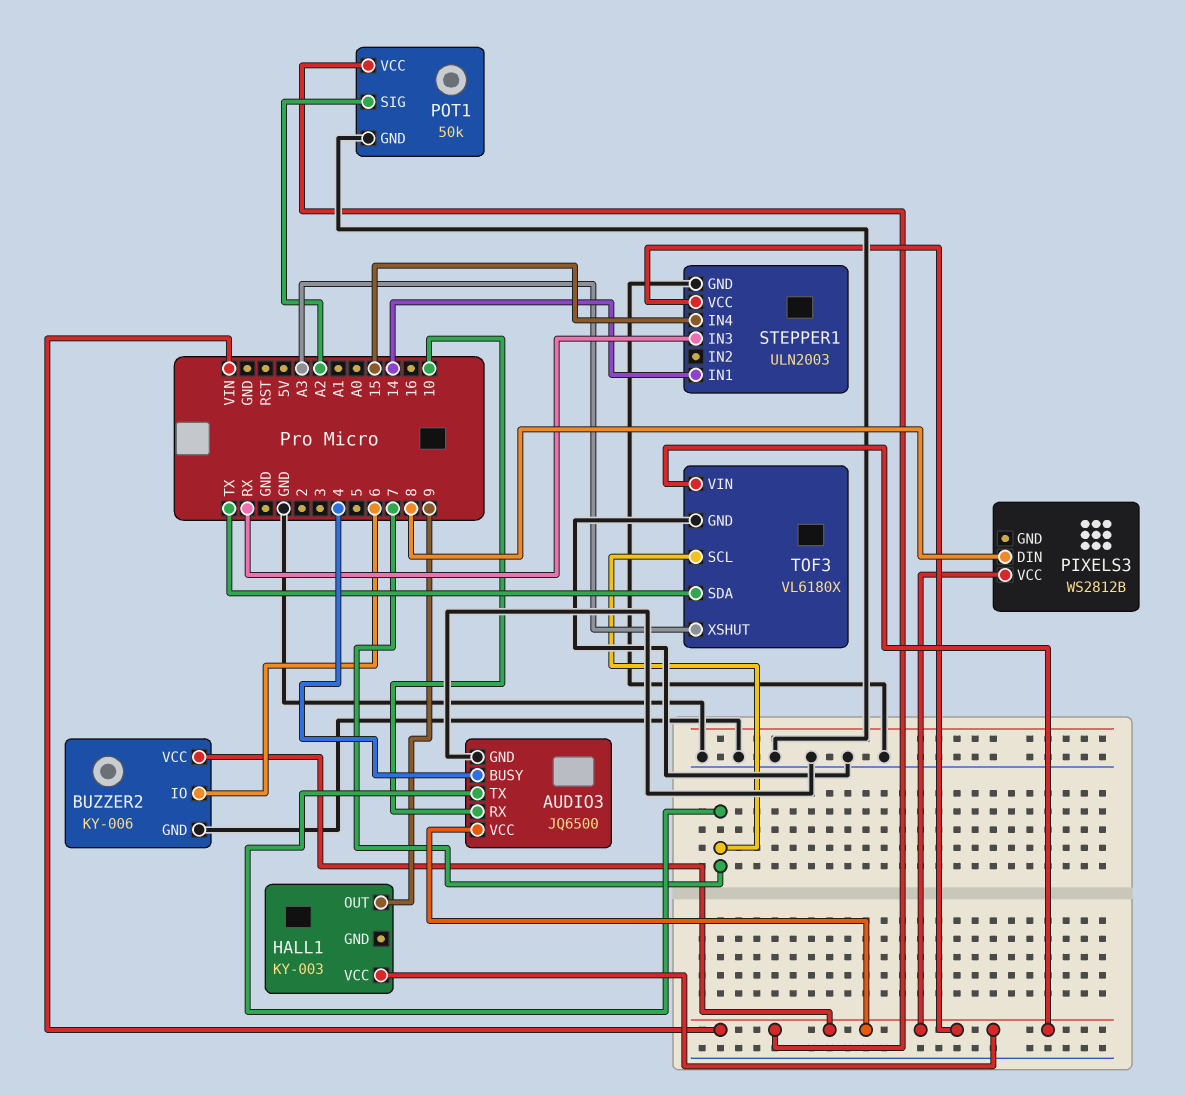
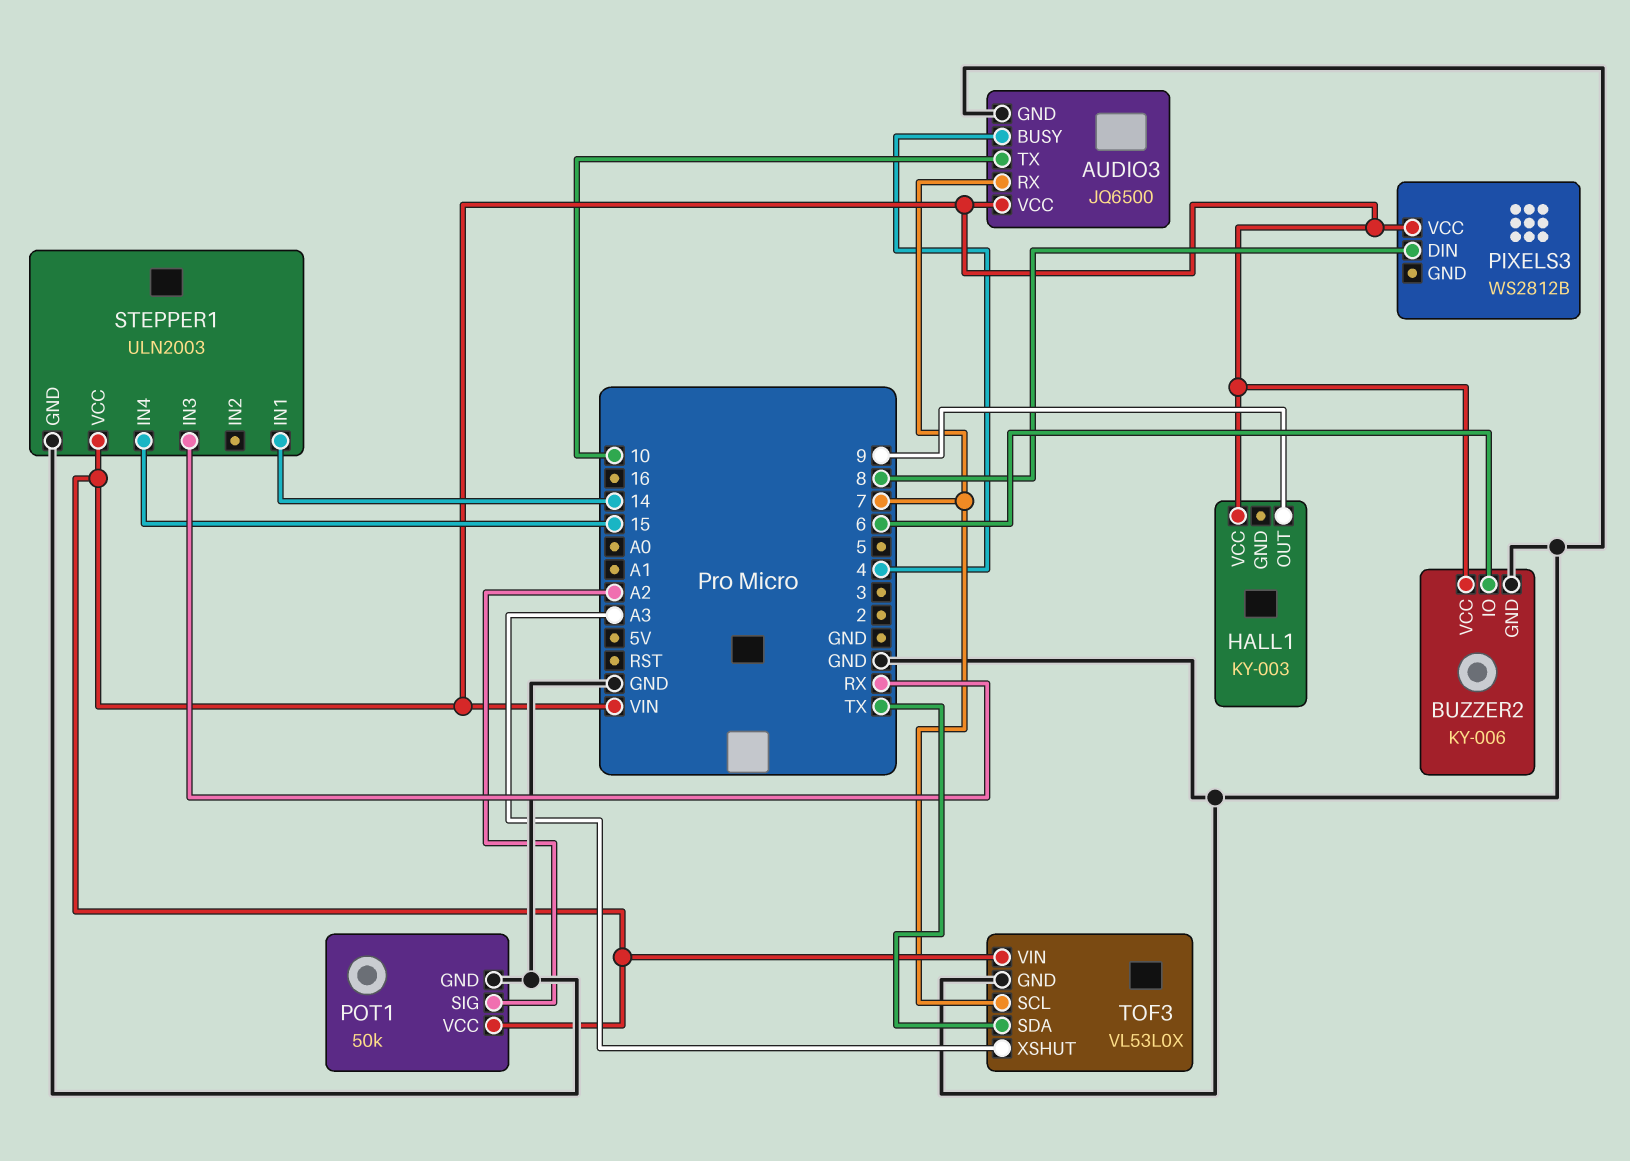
AUDIO3 pin RX: 10 -> 7
AUDIO3 pin TX: 7 -> 10
TOF3: VL6180X -> VL53L0X

